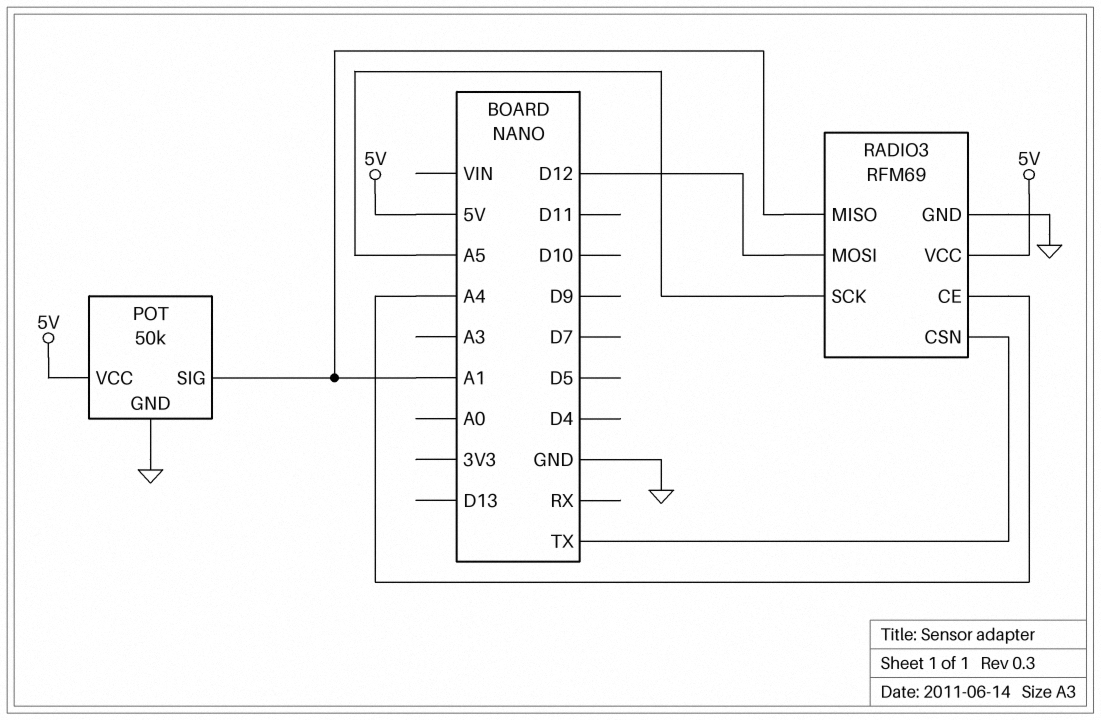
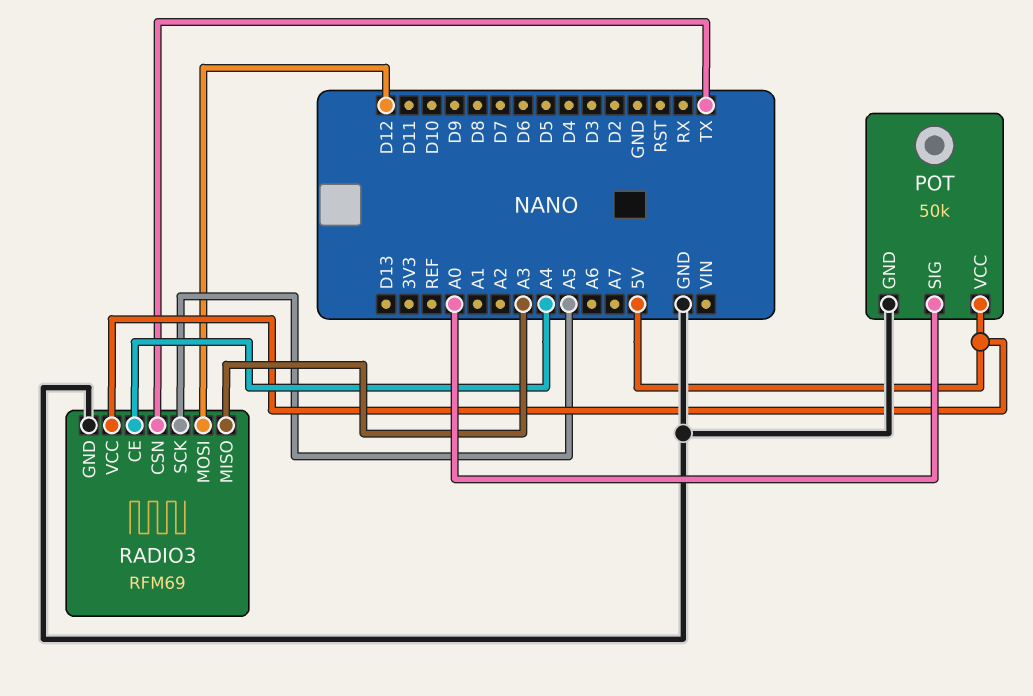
POT pin SIG: A1 -> A0
RADIO3 pin MISO: A1 -> A3

